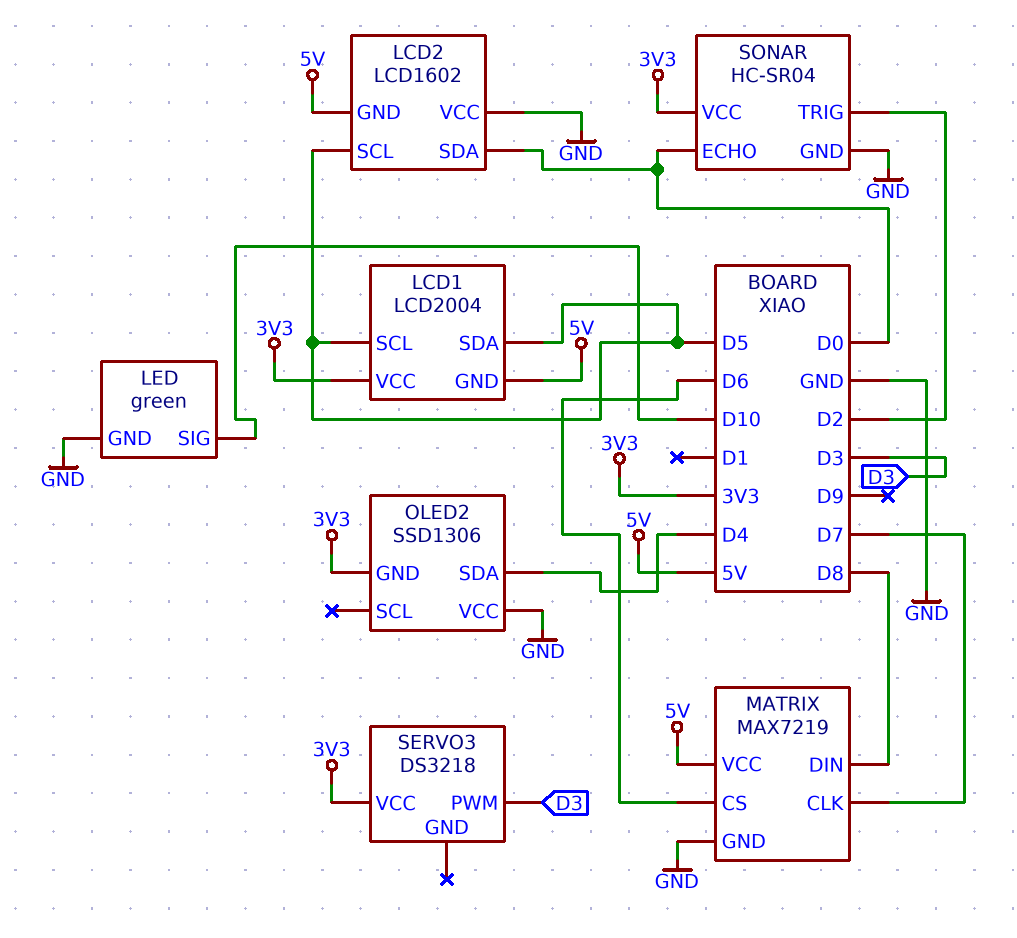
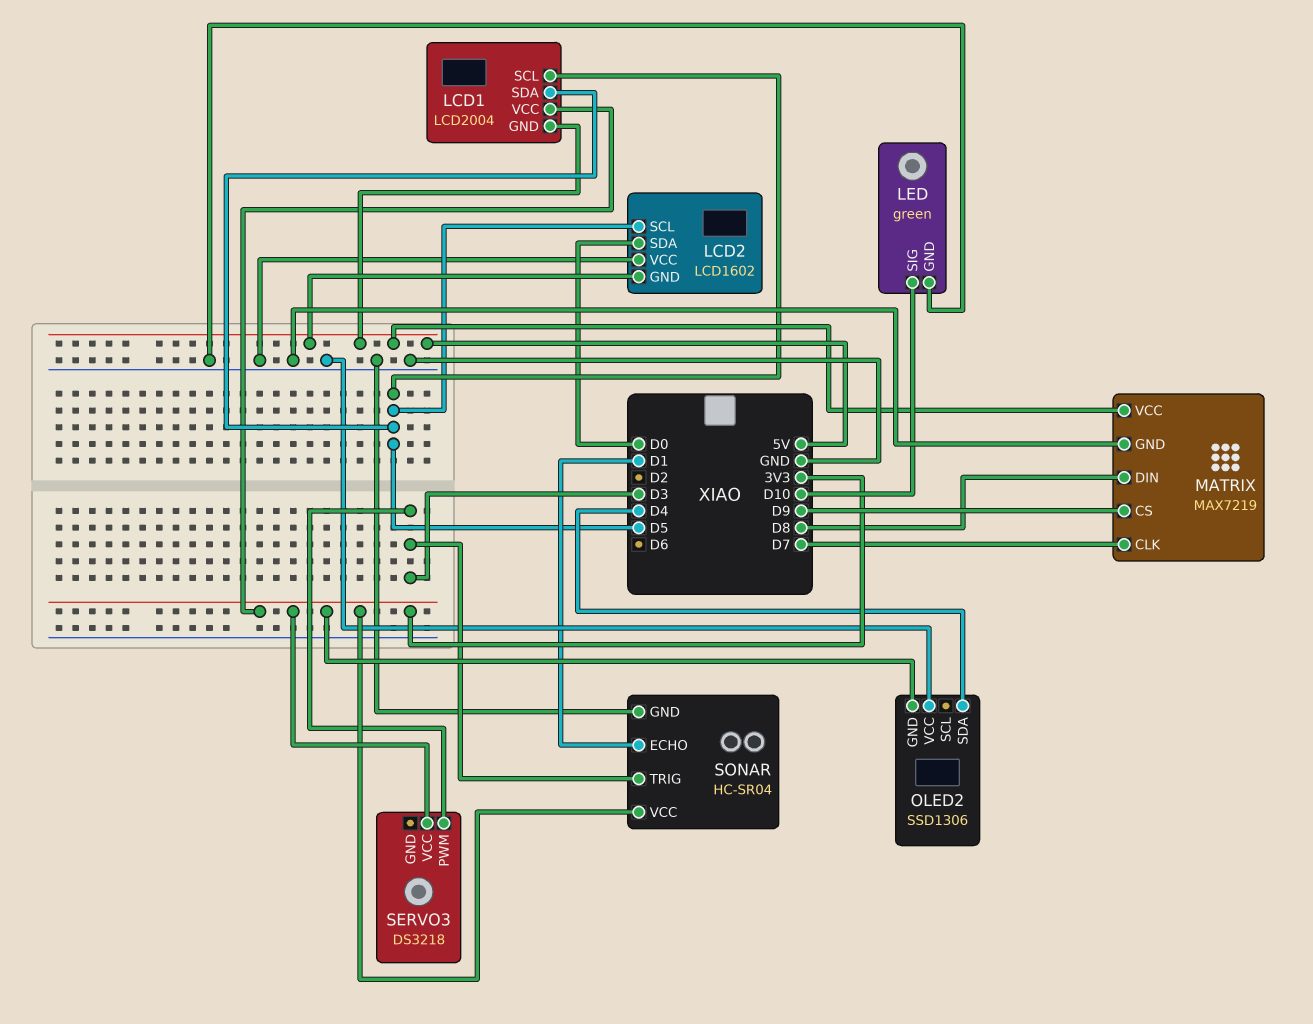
MATRIX pin CS: D6 -> D9
SONAR pin ECHO: D0 -> D1
SONAR pin TRIG: D2 -> D3

